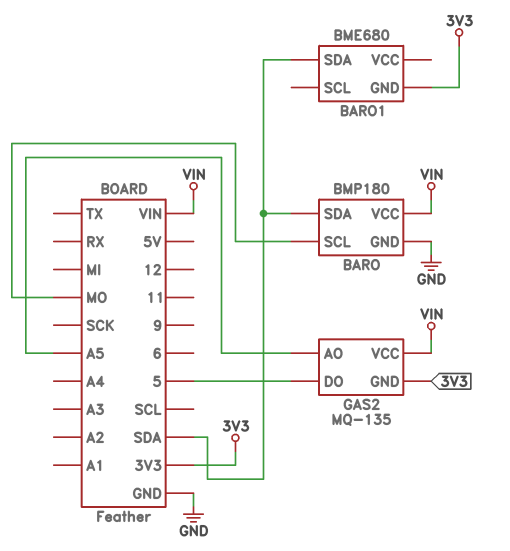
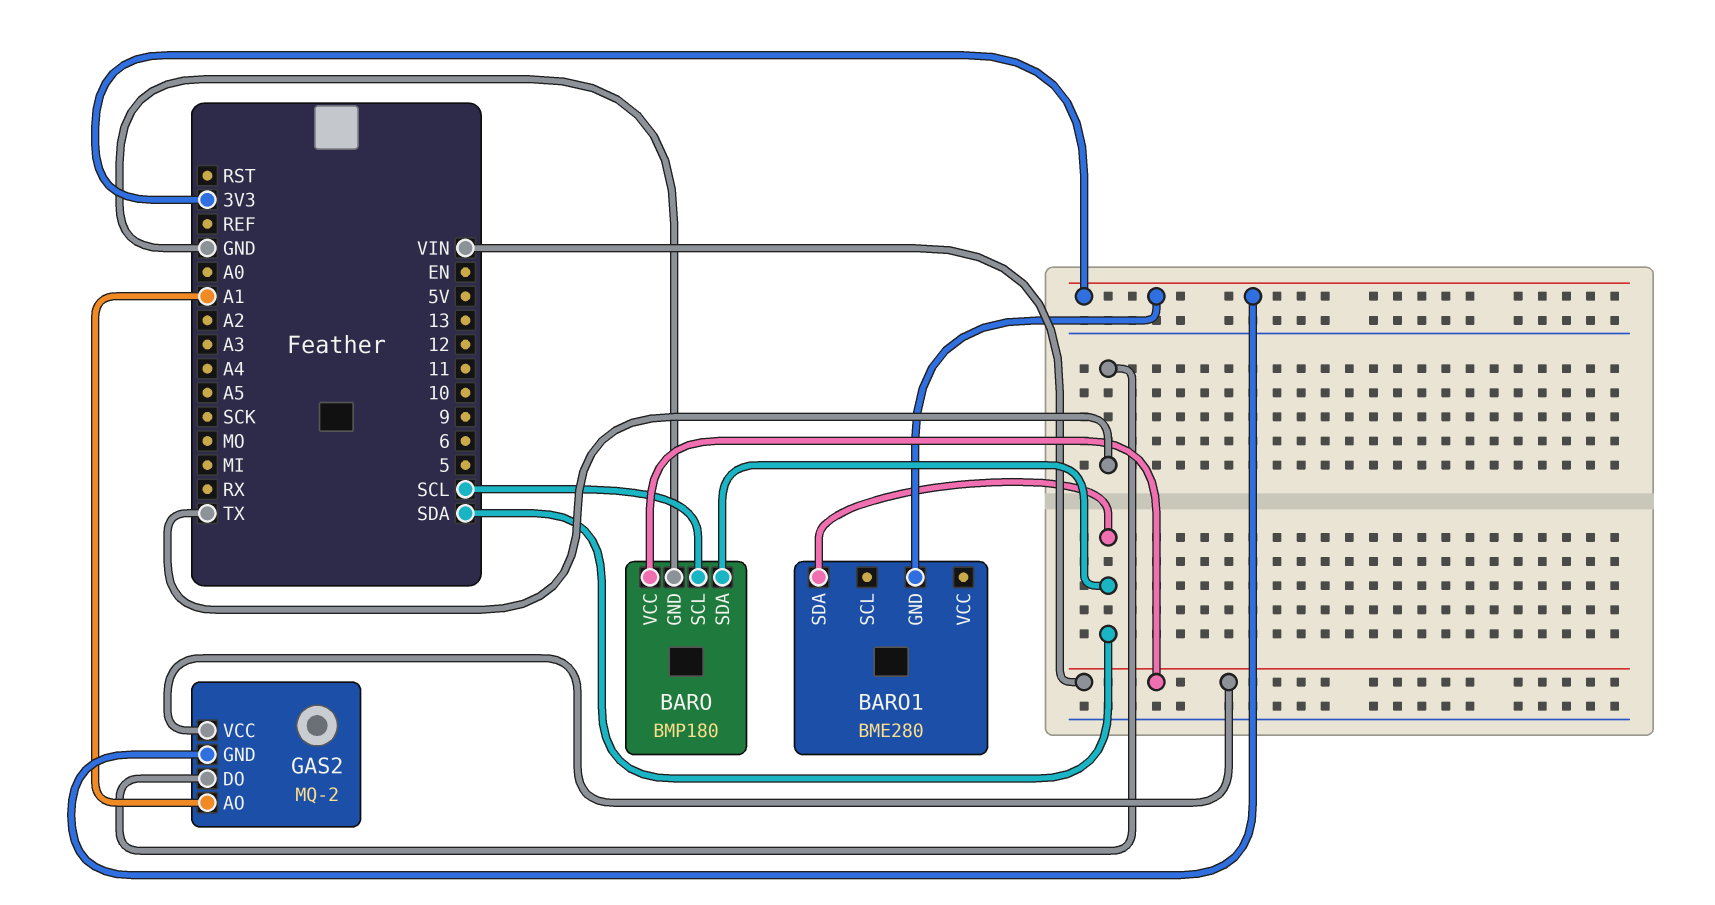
BARO pin SCL: MO -> SCL
BARO1: BME680 -> BME280
GAS2: MQ-135 -> MQ-2
GAS2 pin AO: A5 -> A1
GAS2 pin DO: 5 -> TX

